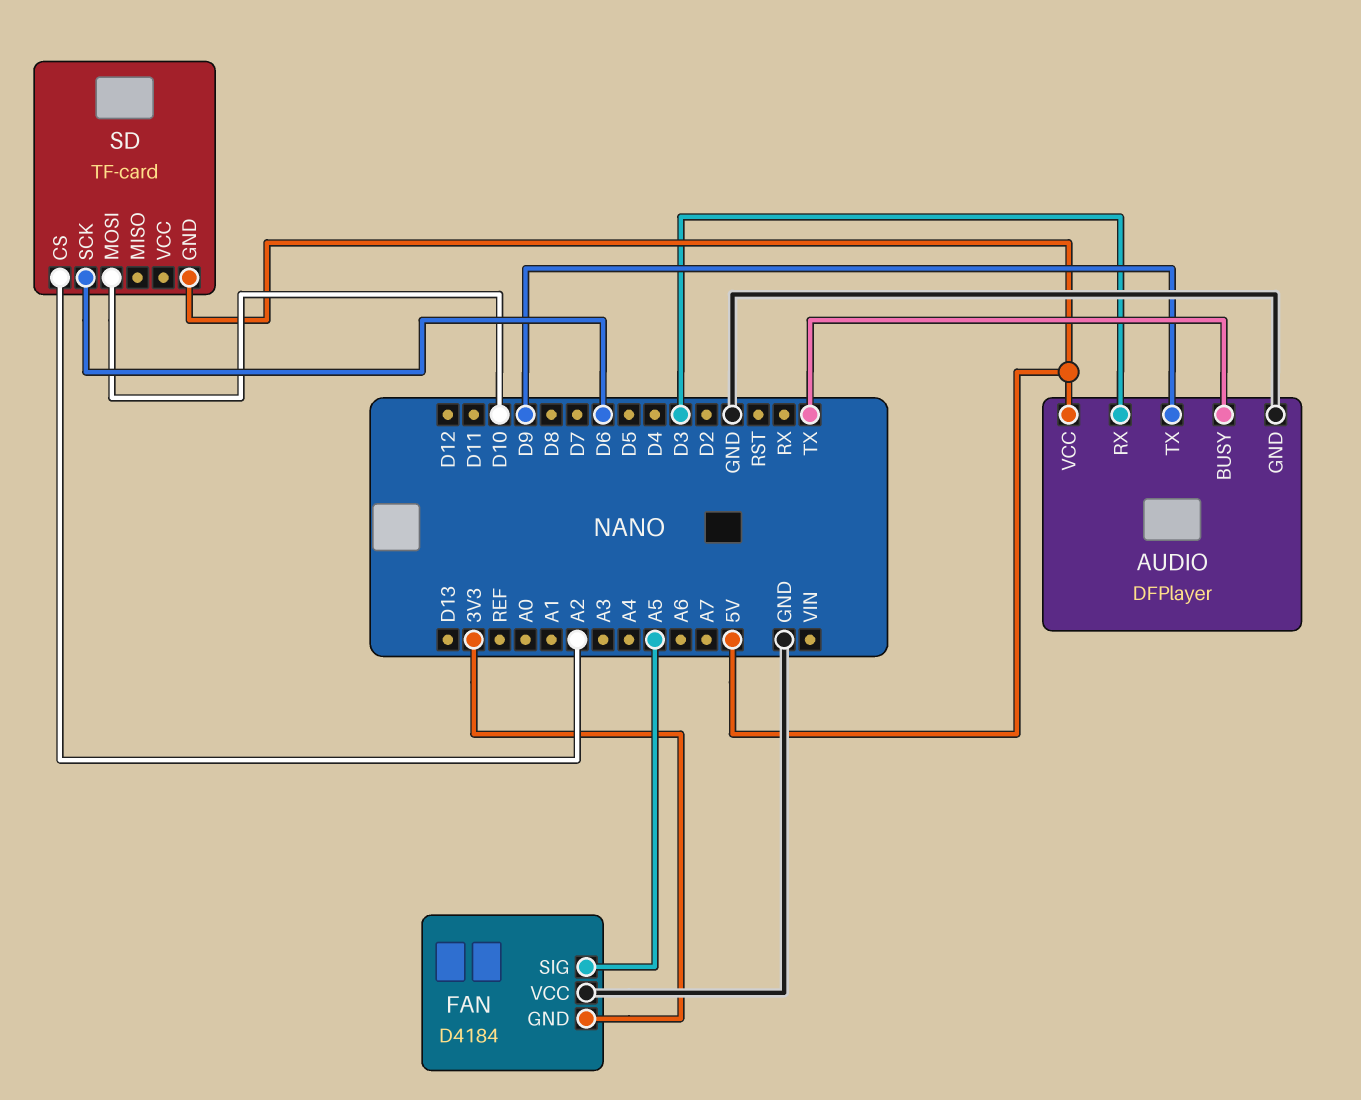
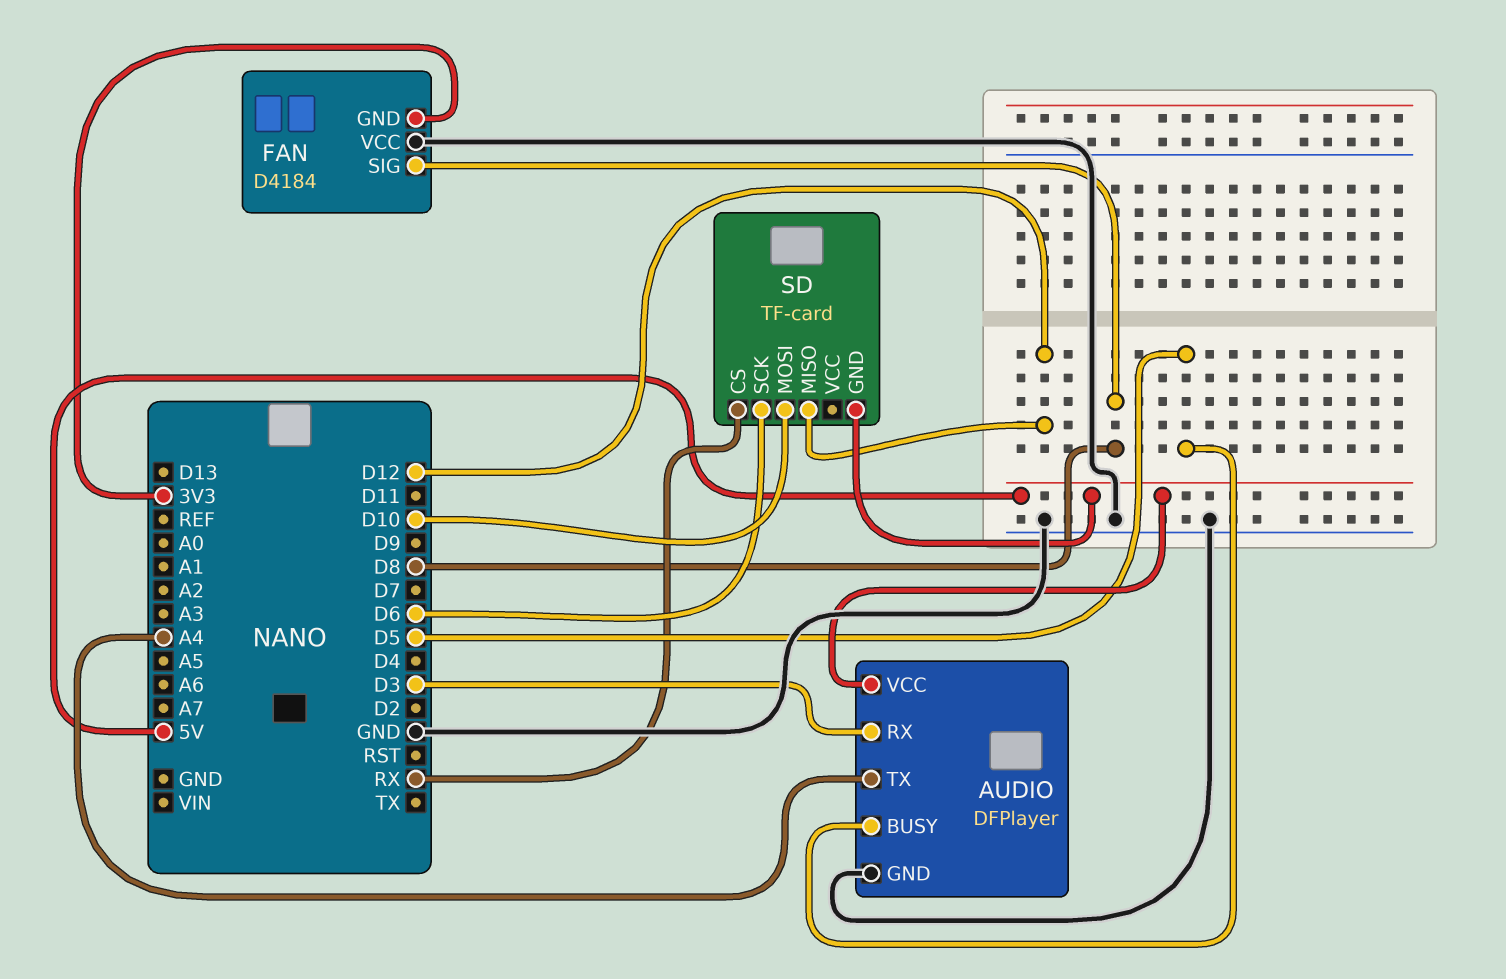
AUDIO pin BUSY: TX -> D5
AUDIO pin TX: D9 -> A4
FAN pin SIG: A5 -> D8
SD pin CS: A2 -> RX
SD pin MISO: none -> D12

